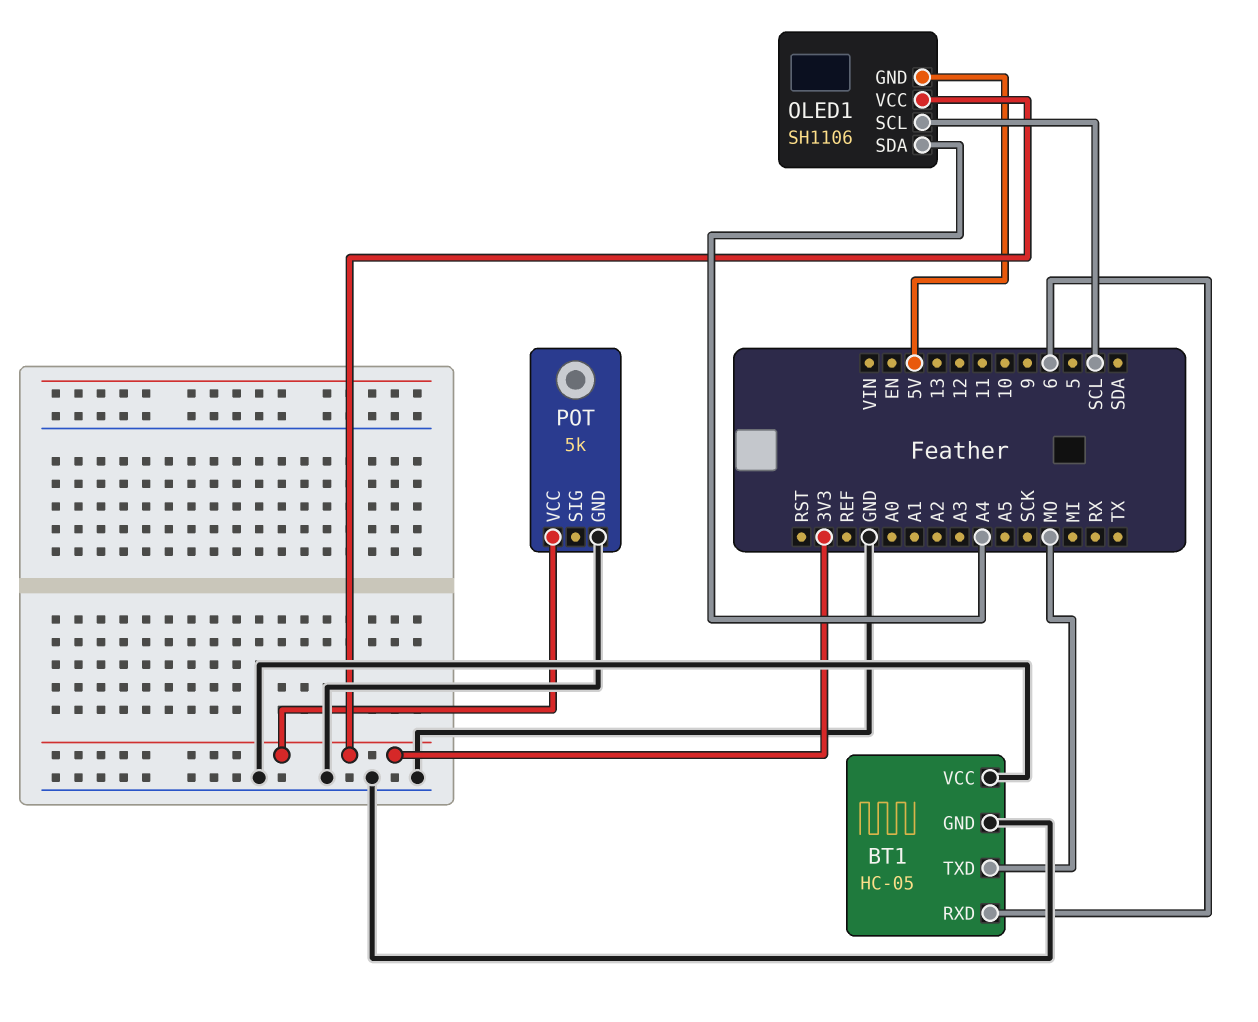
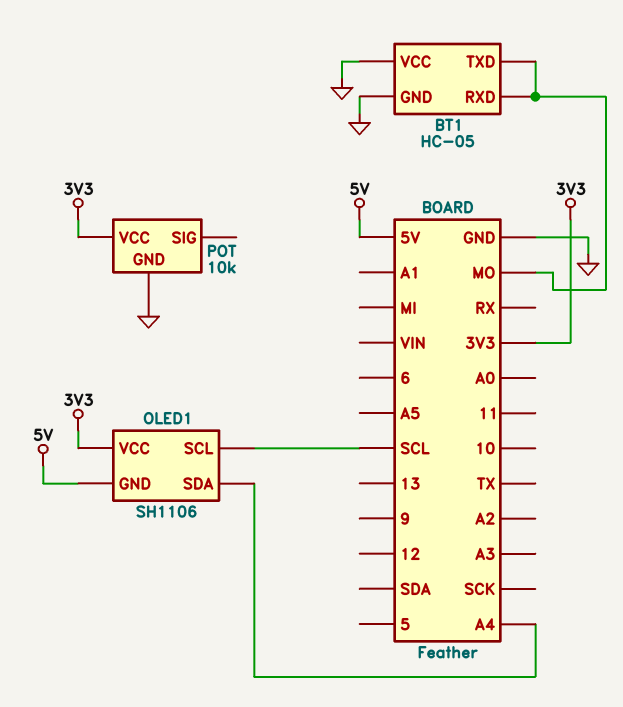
BT1 pin RXD: 6 -> MO
POT: 5k -> 10k

